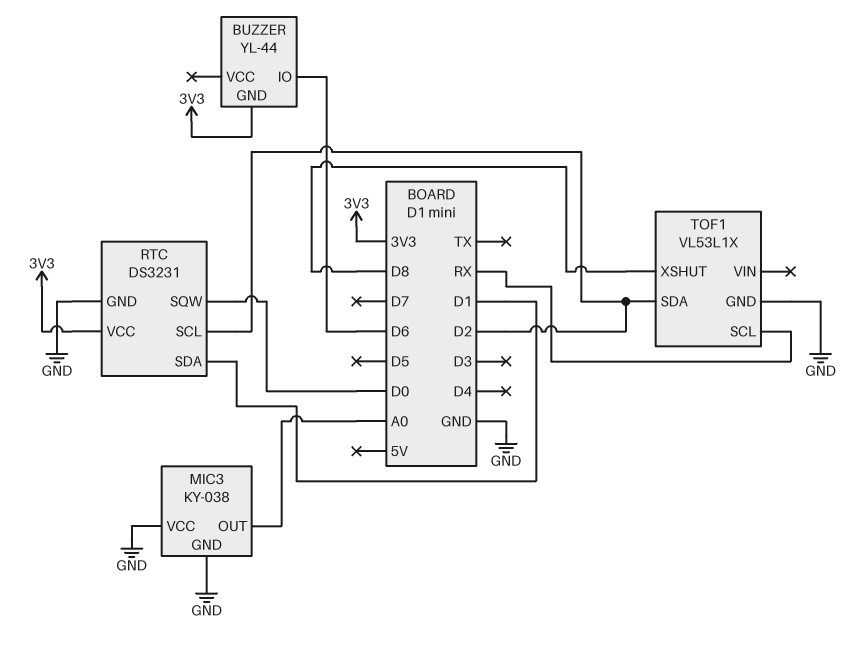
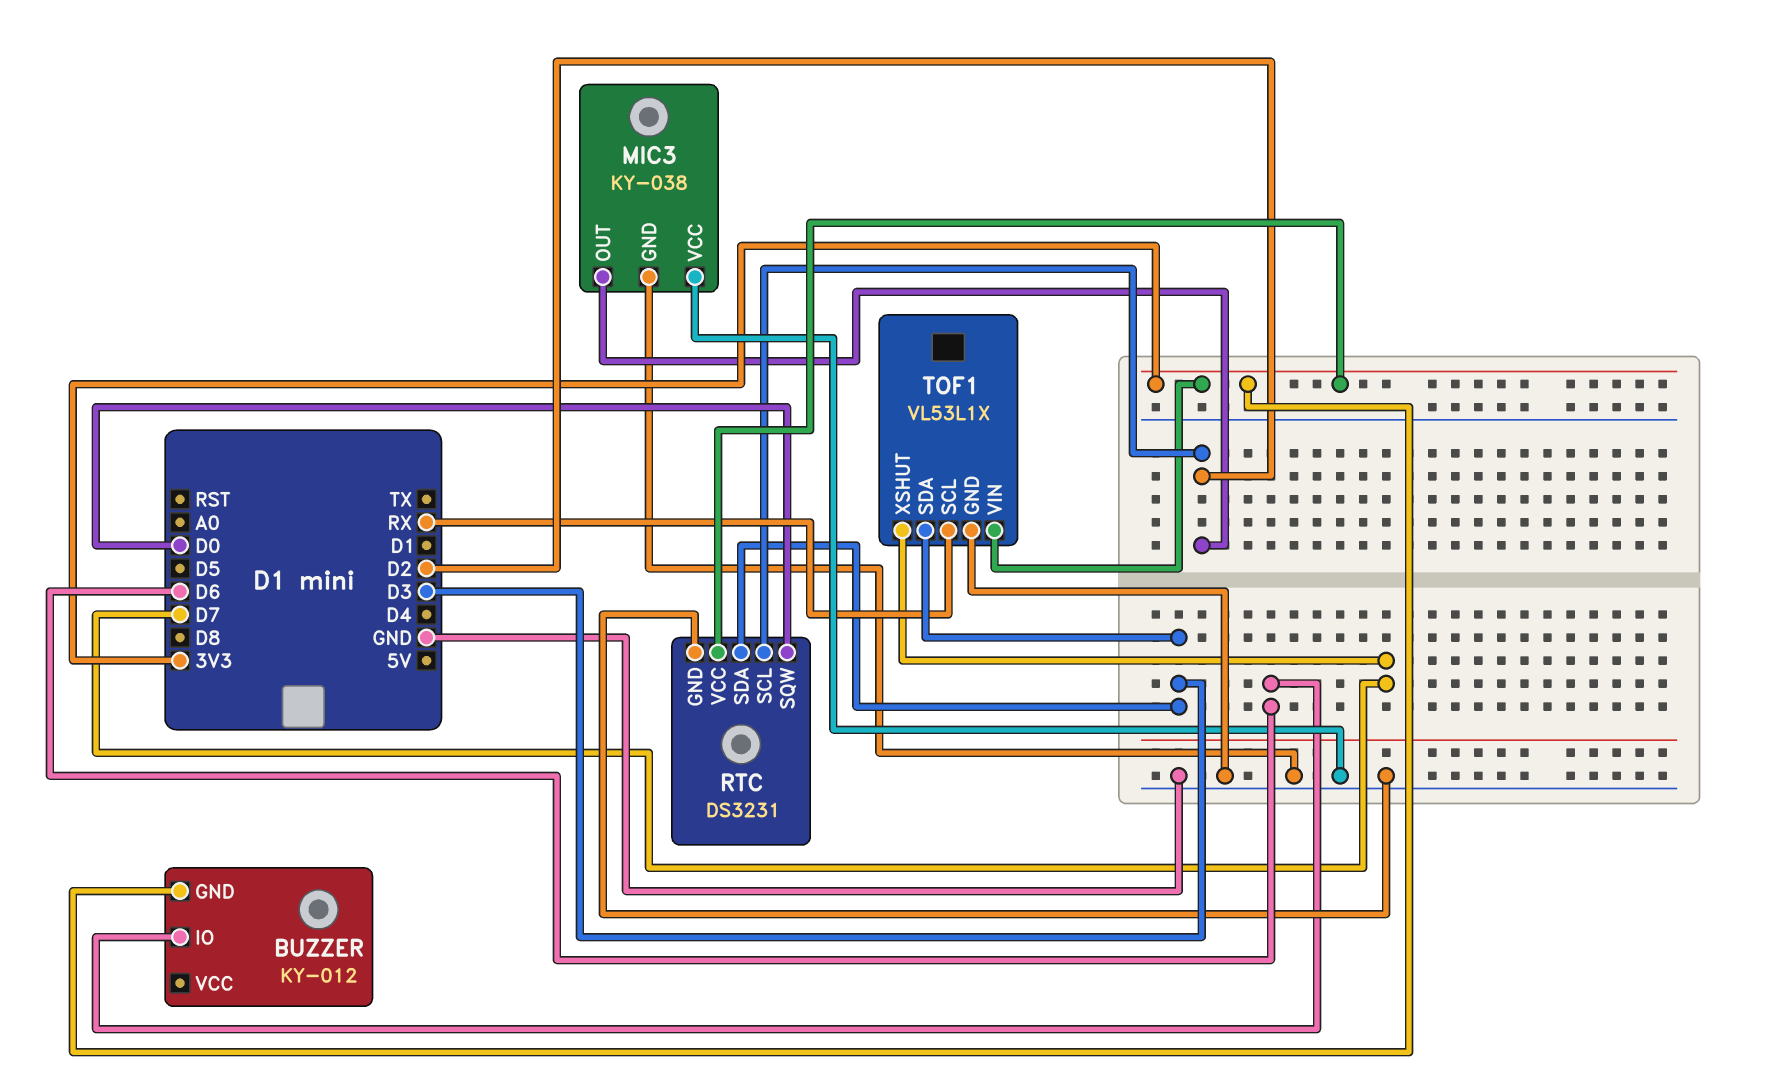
BUZZER: YL-44 -> KY-012
MIC3 pin OUT: A0 -> D2
RTC pin SDA: D1 -> D3
TOF1 pin SDA: D2 -> D3
TOF1 pin VIN: none -> 3V3
TOF1 pin XSHUT: D8 -> D7

